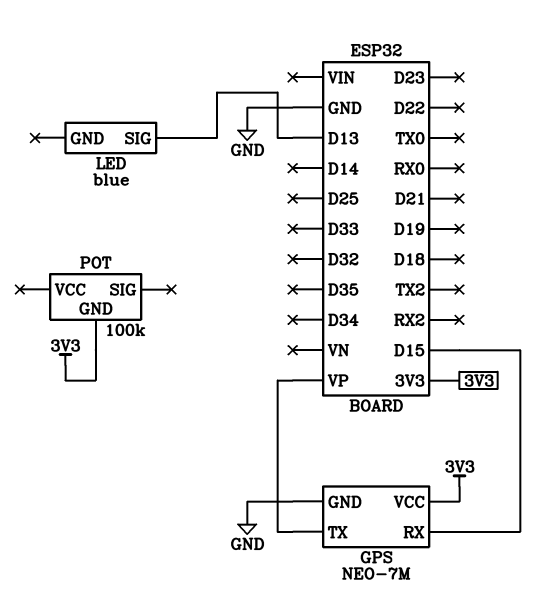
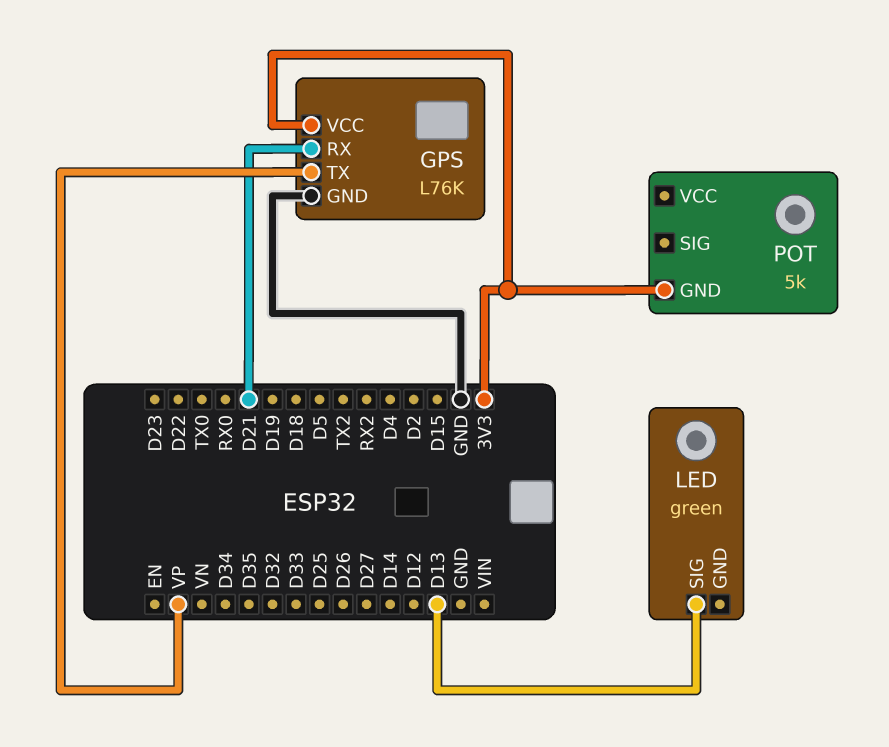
GPS: NEO-7M -> L76K
GPS pin RX: D15 -> D21
LED: blue -> green
POT: 100k -> 5k

